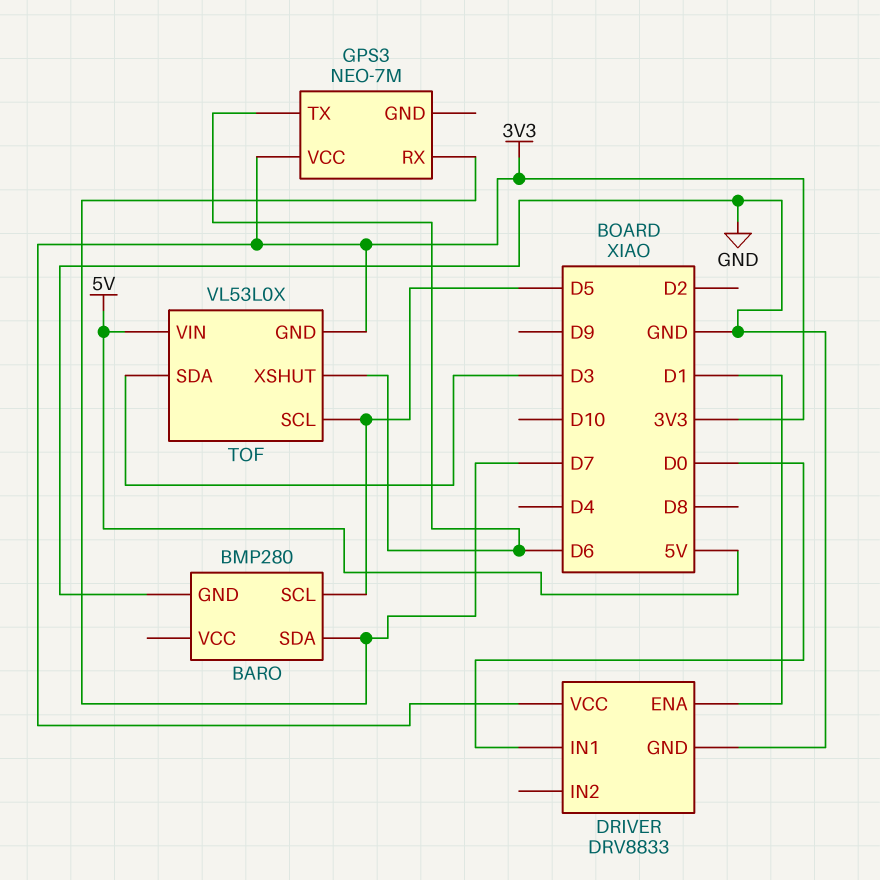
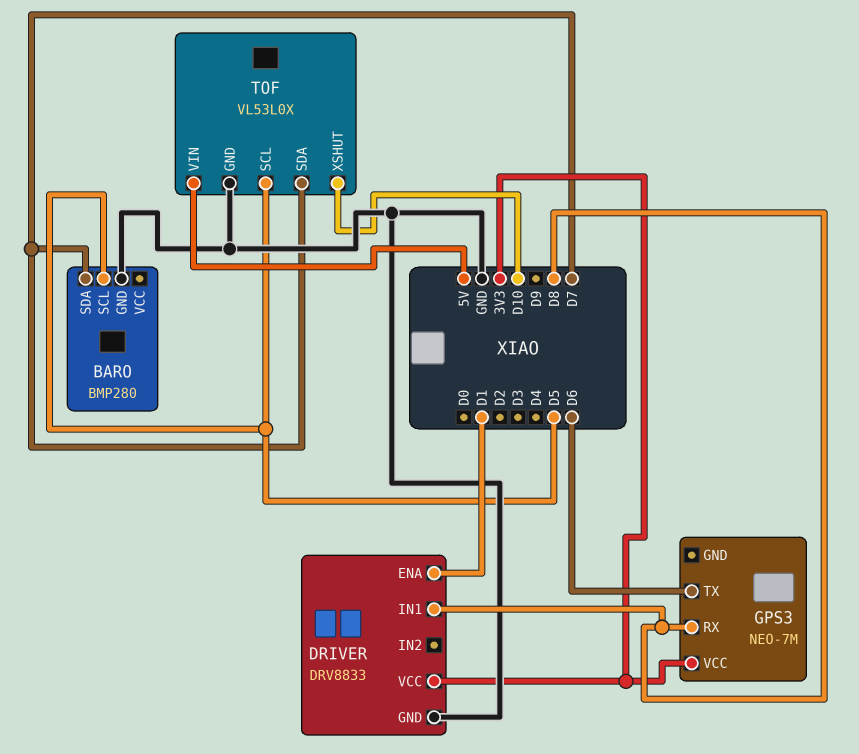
DRIVER pin IN1: D0 -> D8
GPS3 pin RX: D7 -> D8
TOF pin GND: 3V3 -> GND
TOF pin SDA: D3 -> D7
TOF pin XSHUT: D6 -> D10

